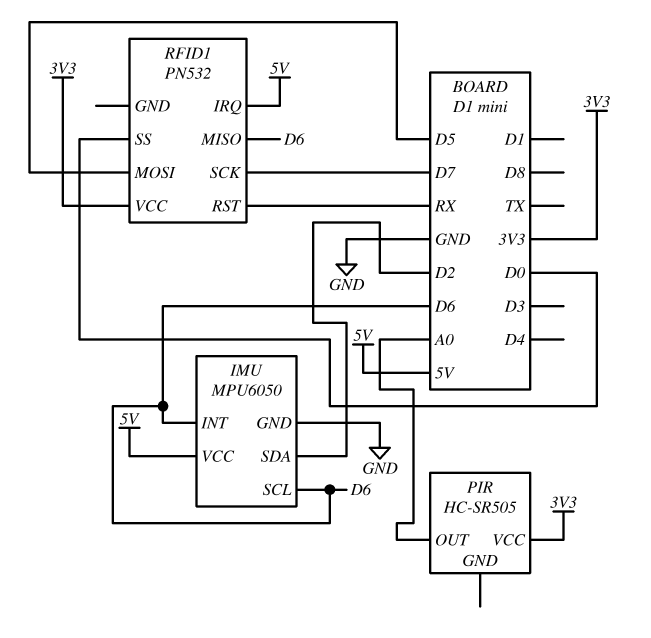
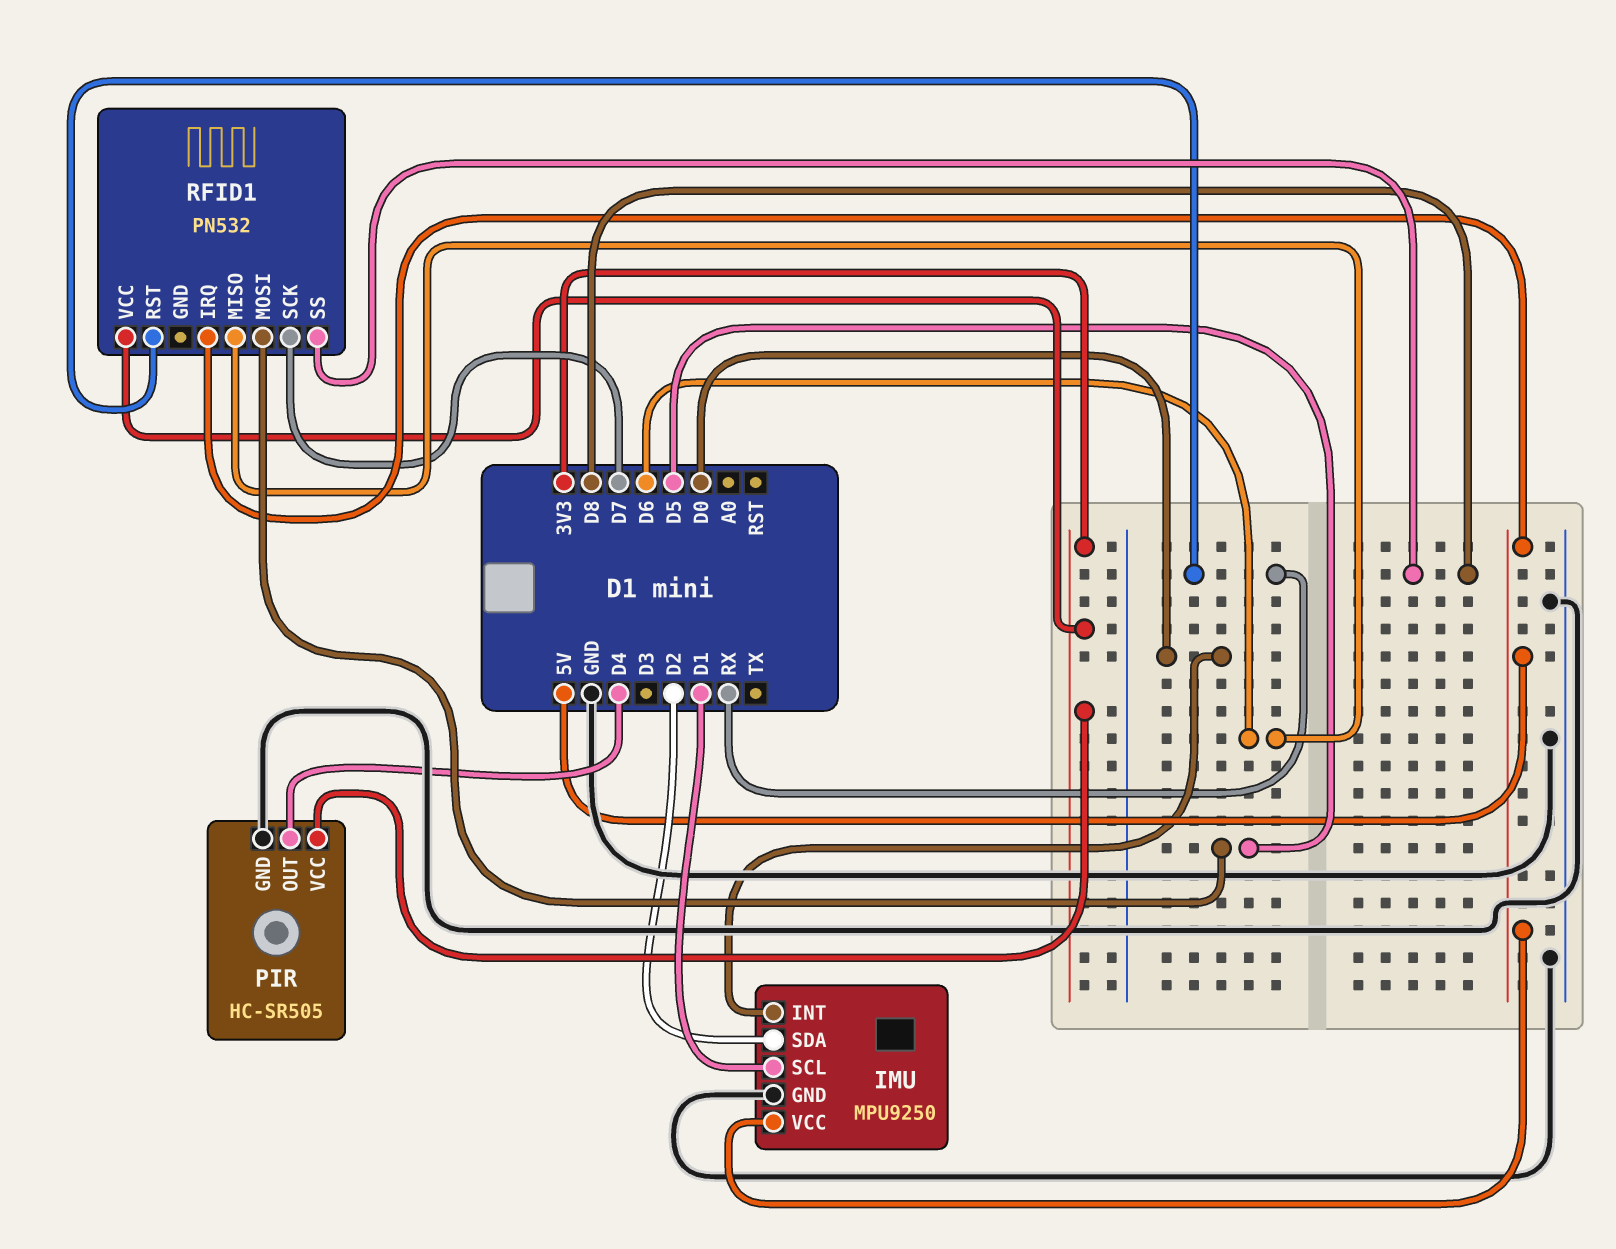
IMU: MPU6050 -> MPU9250
IMU pin INT: D6 -> D0
IMU pin SCL: D6 -> D1
PIR pin GND: none -> GND
PIR pin OUT: A0 -> D4
RFID1 pin SS: D0 -> D8

